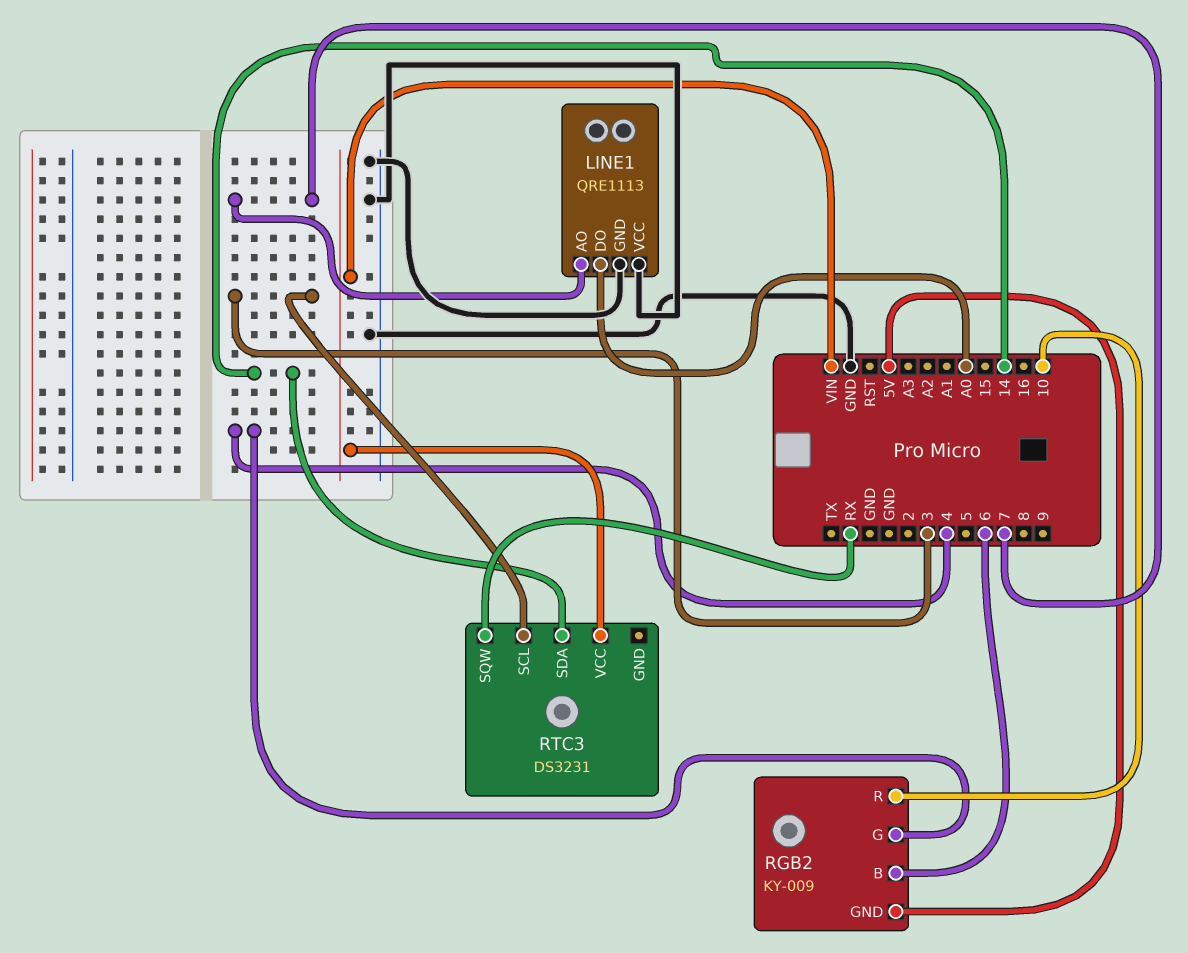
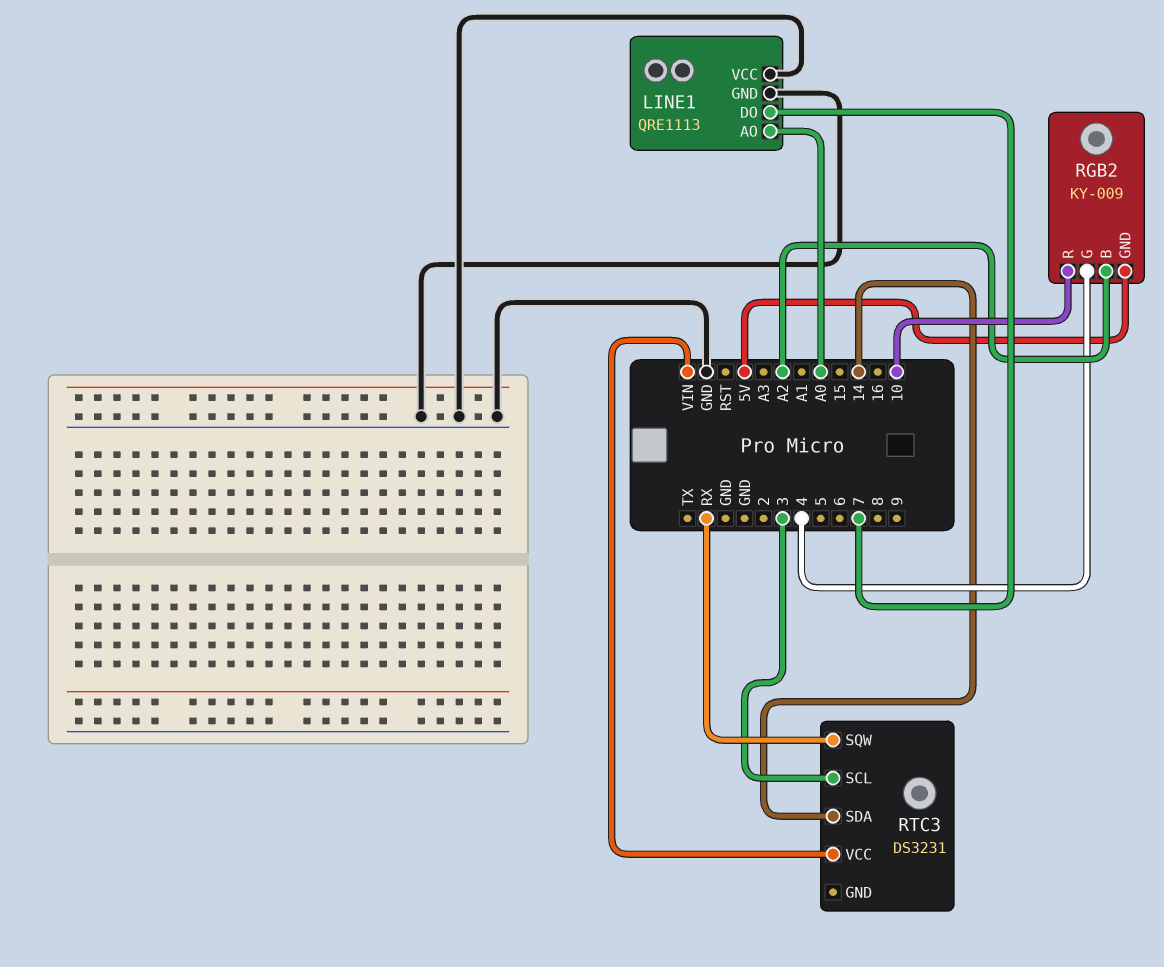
LINE1 pin AO: 7 -> A0
LINE1 pin DO: A0 -> 7
RGB2 pin B: 6 -> A2

